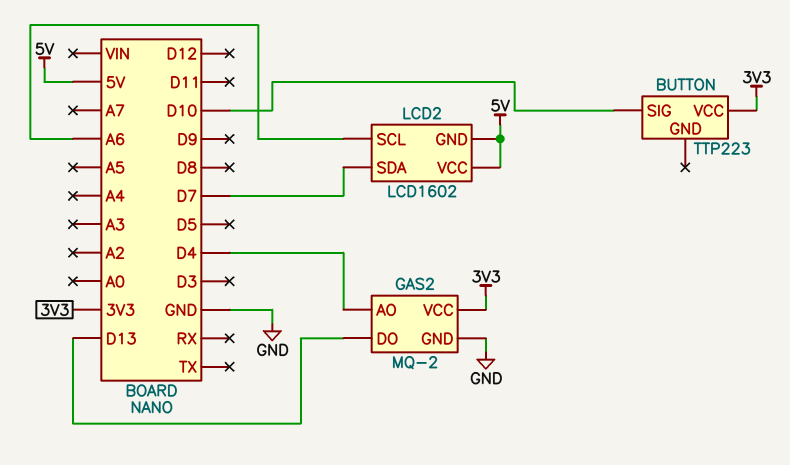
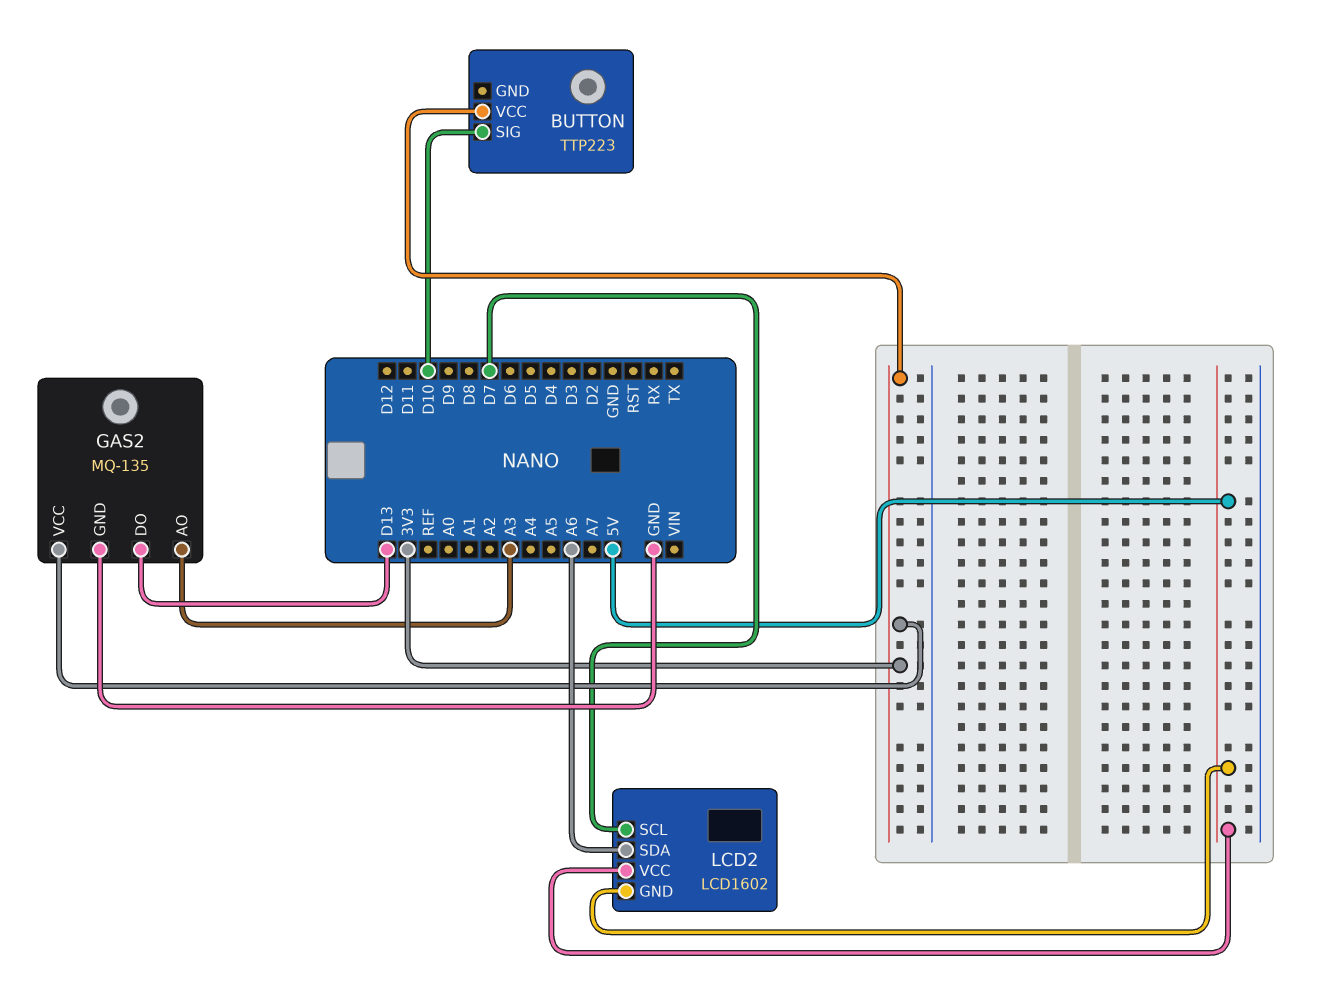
GAS2: MQ-2 -> MQ-135
GAS2 pin AO: D4 -> A3
LCD2 pin SCL: A6 -> D7
LCD2 pin SDA: D7 -> A6

